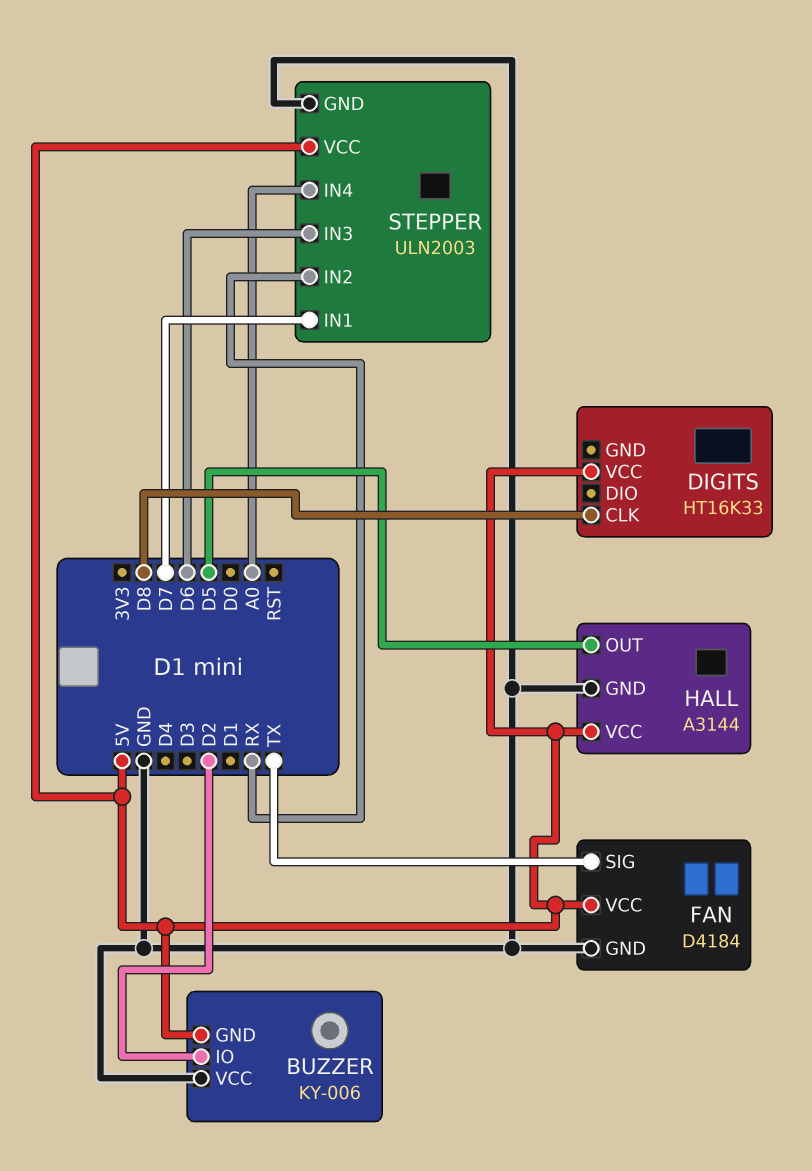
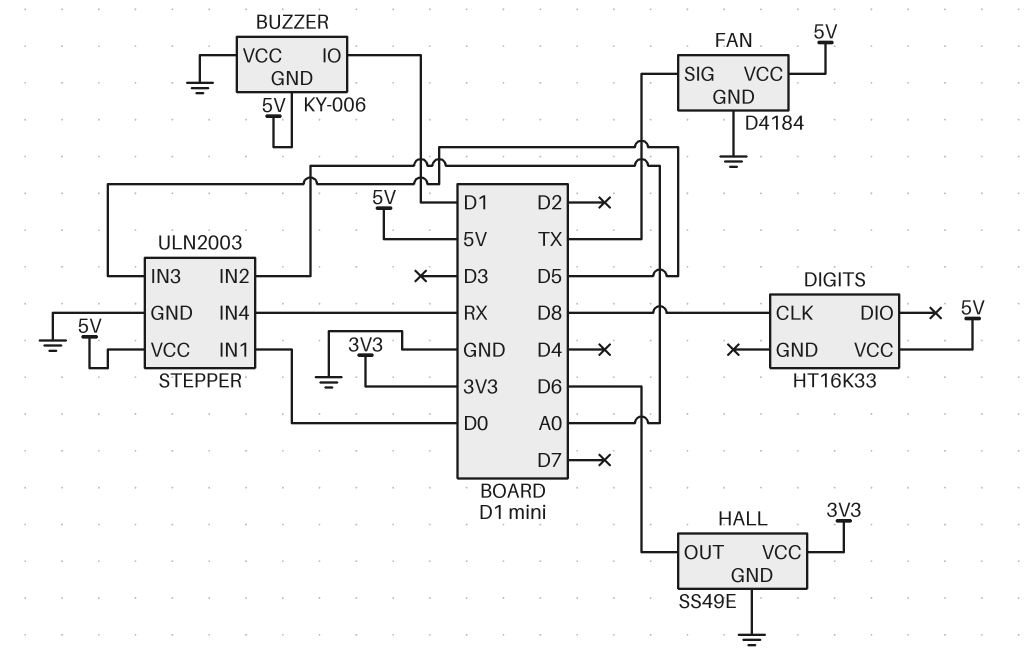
BUZZER pin IO: D2 -> D1
HALL: A3144 -> SS49E
HALL pin OUT: D5 -> D6
HALL pin VCC: 5V -> 3V3
STEPPER pin IN1: D7 -> D0
STEPPER pin IN2: RX -> A0
STEPPER pin IN3: D6 -> D5
STEPPER pin IN4: A0 -> RX

